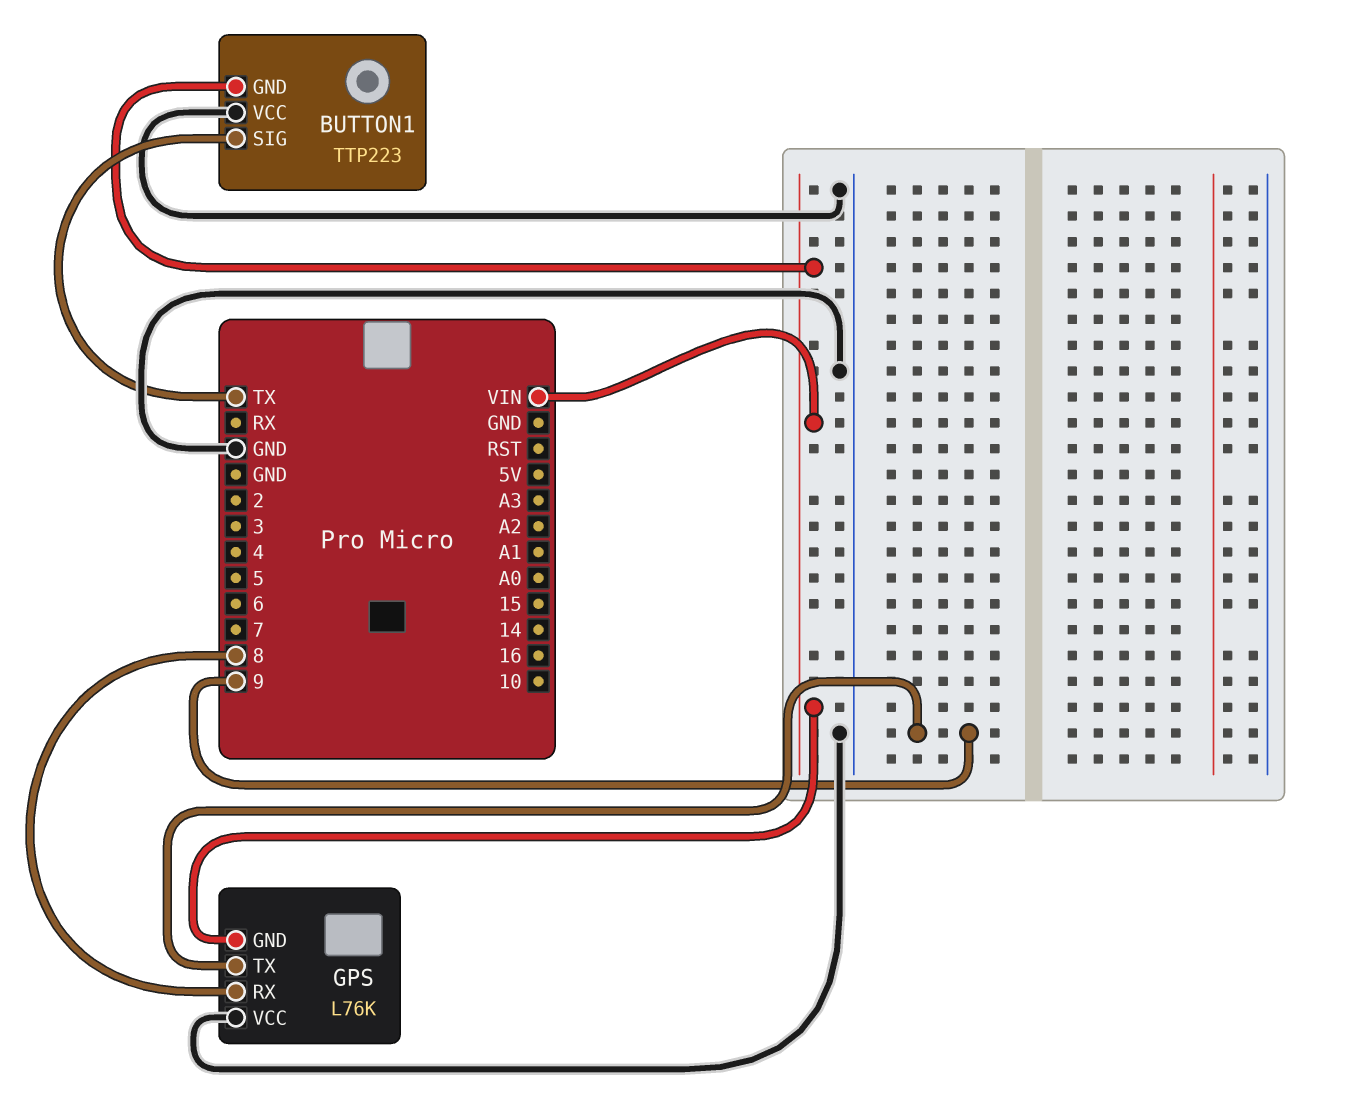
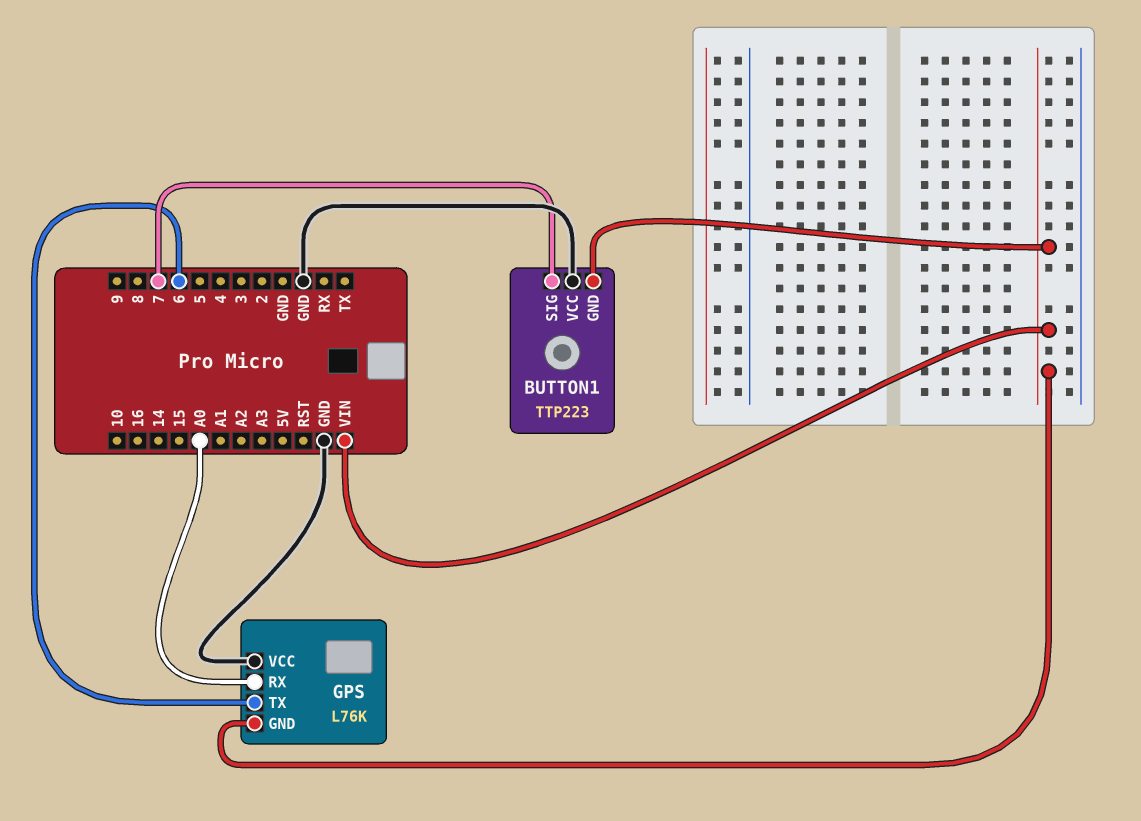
BUTTON1 pin SIG: TX -> 7
GPS pin RX: 8 -> A0
GPS pin TX: 9 -> 6

